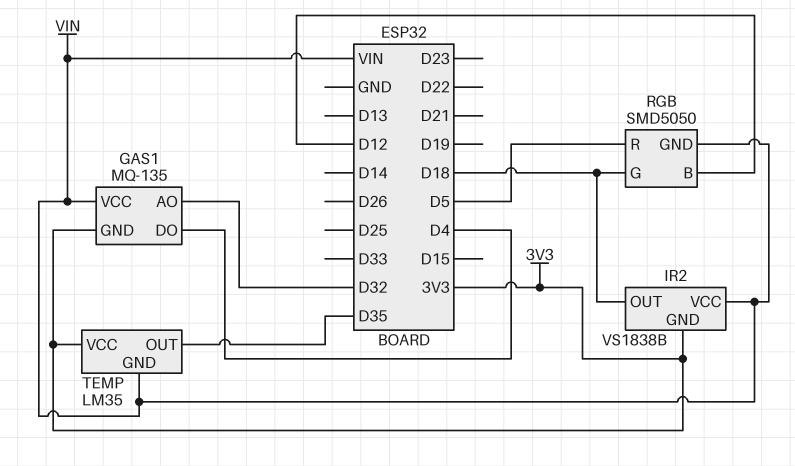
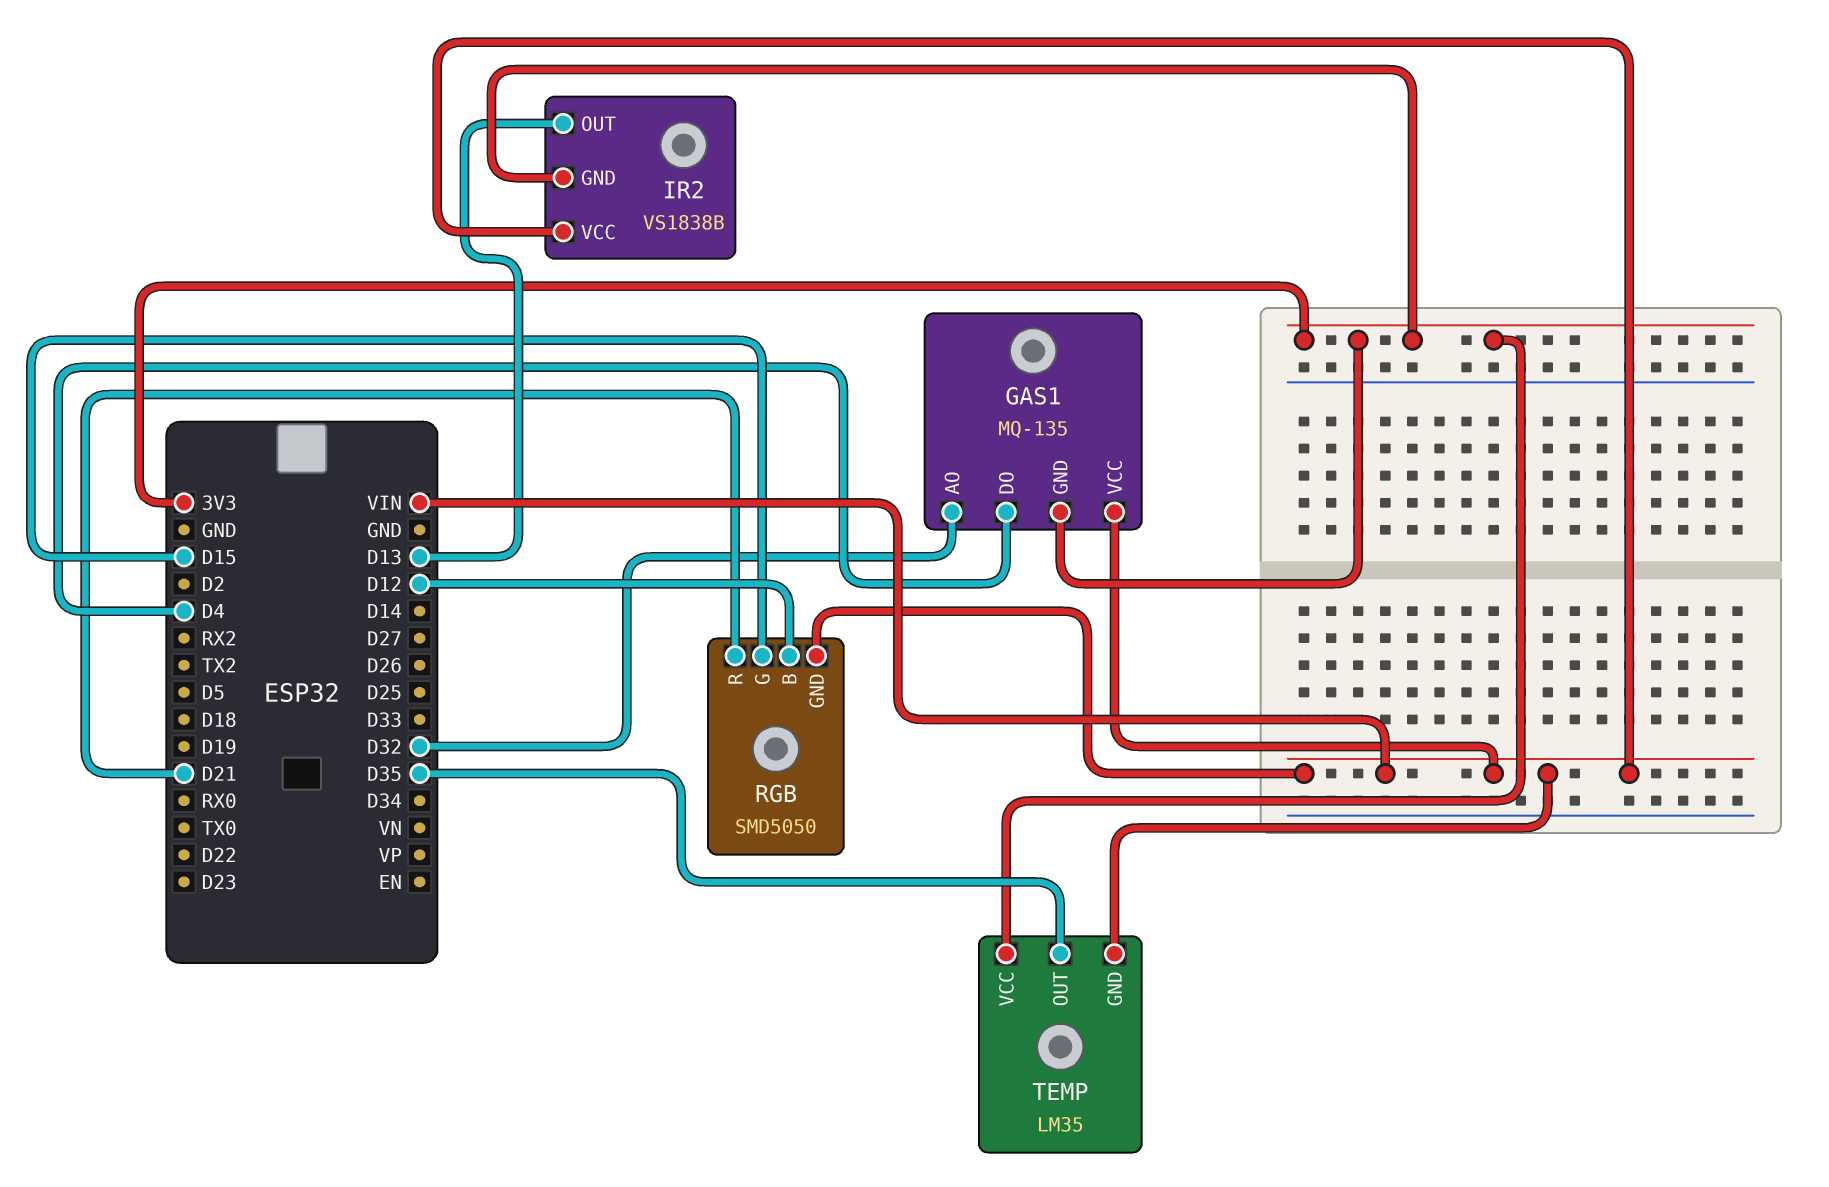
IR2 pin OUT: D18 -> D13
RGB pin G: D18 -> D15
RGB pin R: D5 -> D21

